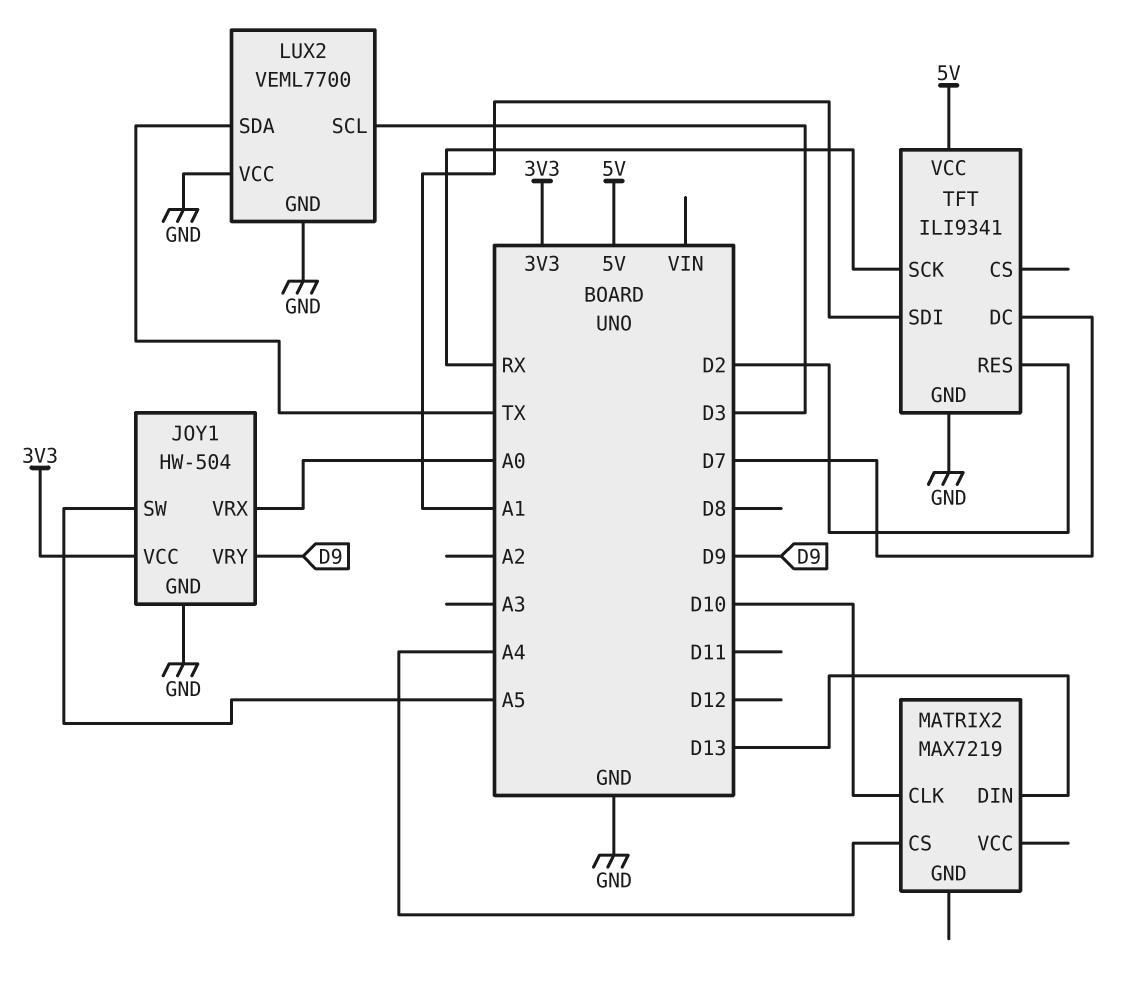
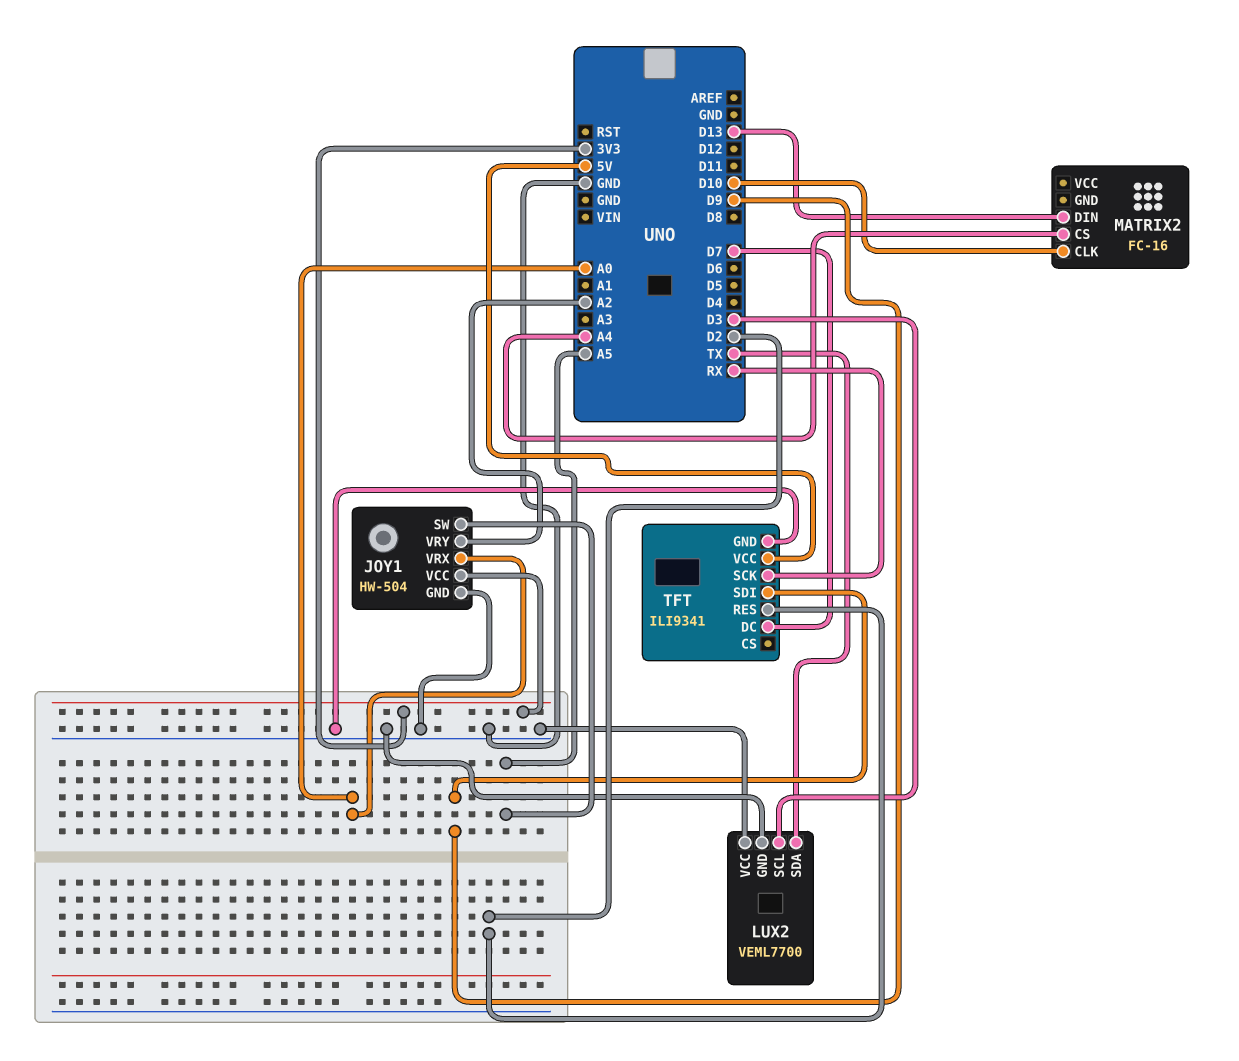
JOY1 pin VRY: D9 -> A2
MATRIX2: MAX7219 -> FC-16
TFT pin SDI: A1 -> D9

